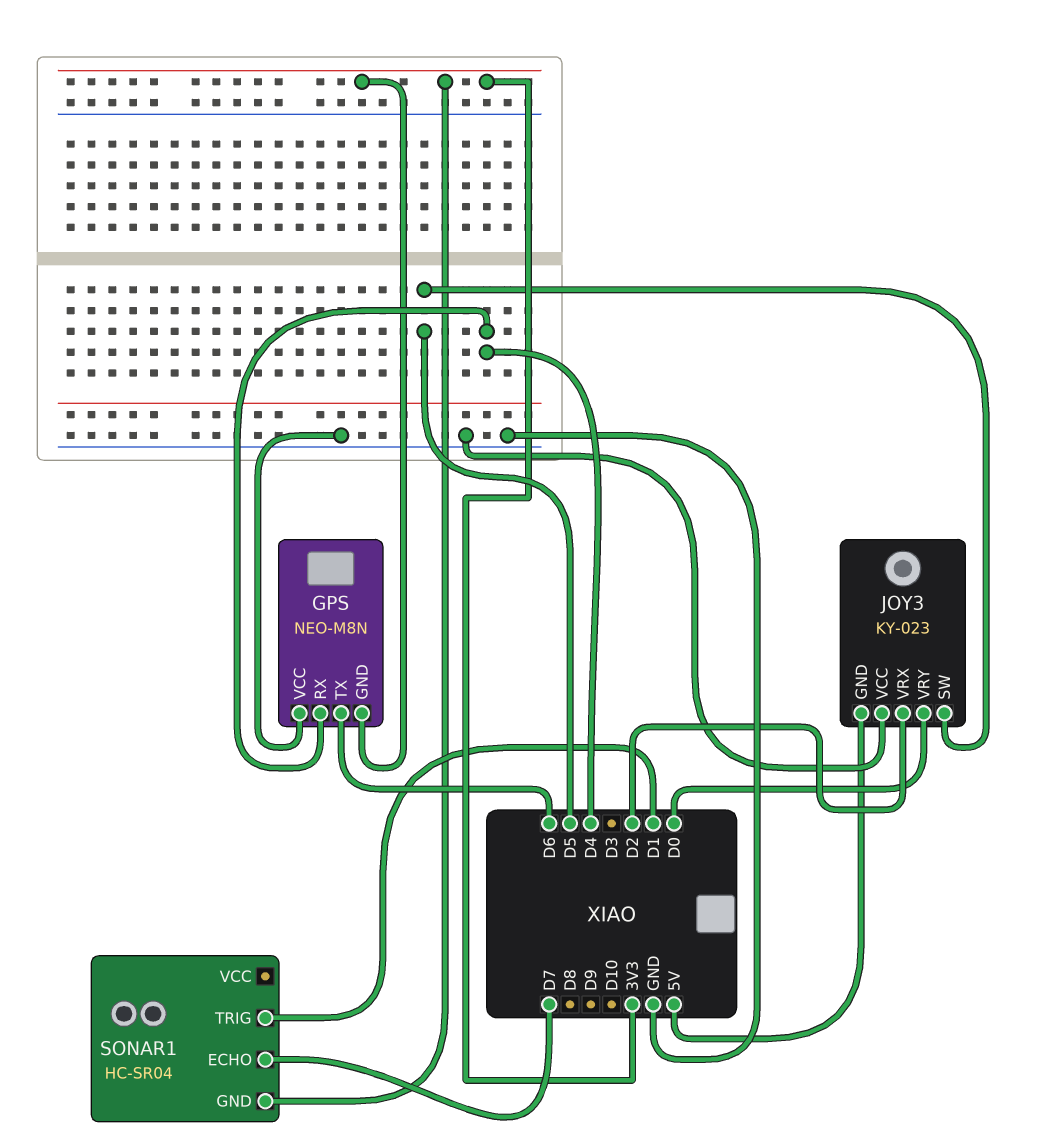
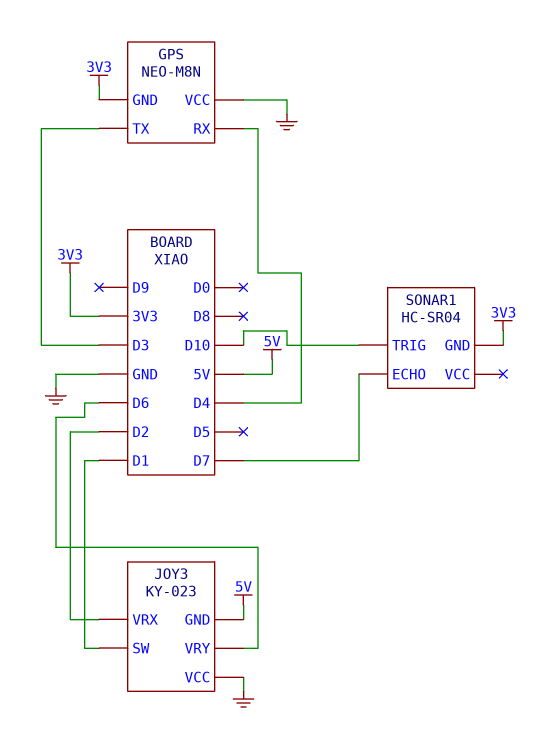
GPS pin TX: D6 -> D3
JOY3 pin SW: D5 -> D1
JOY3 pin VRY: D0 -> D6
SONAR1 pin TRIG: D1 -> D10

